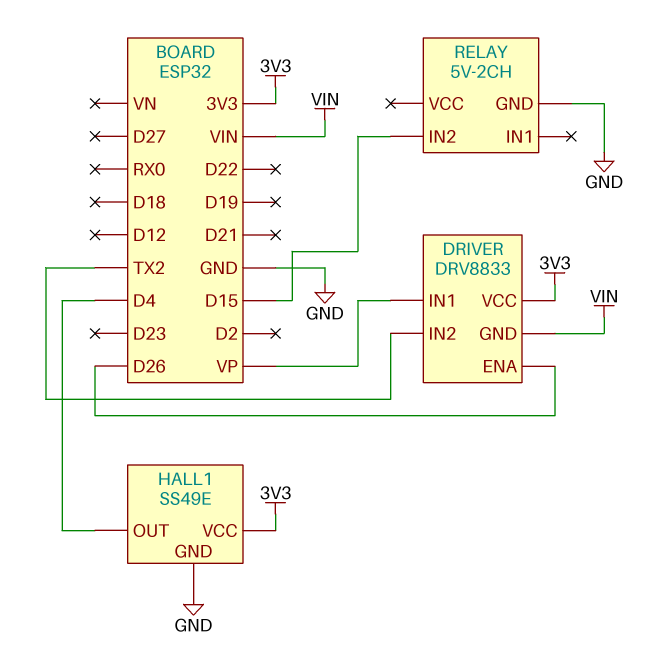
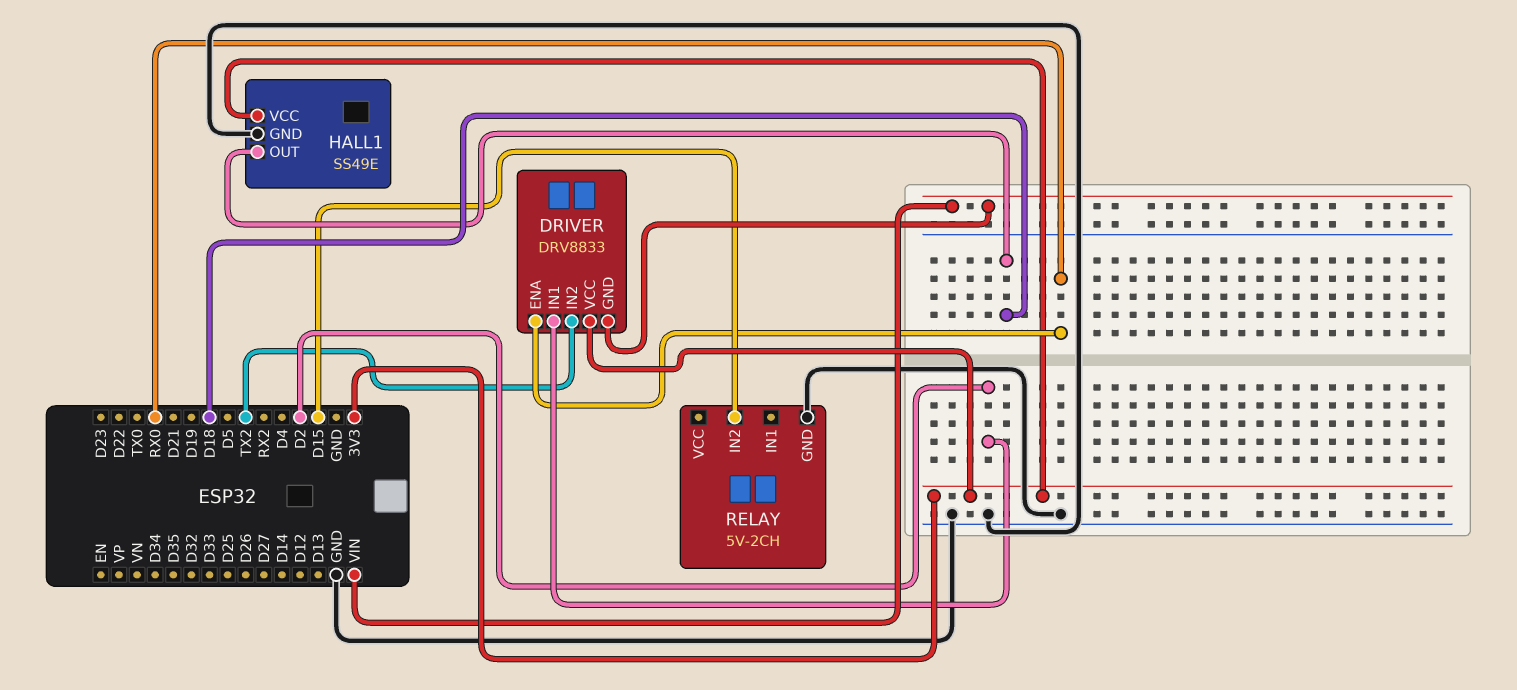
DRIVER pin ENA: D26 -> RX0
DRIVER pin IN1: VP -> D2
HALL1 pin OUT: D4 -> D18

